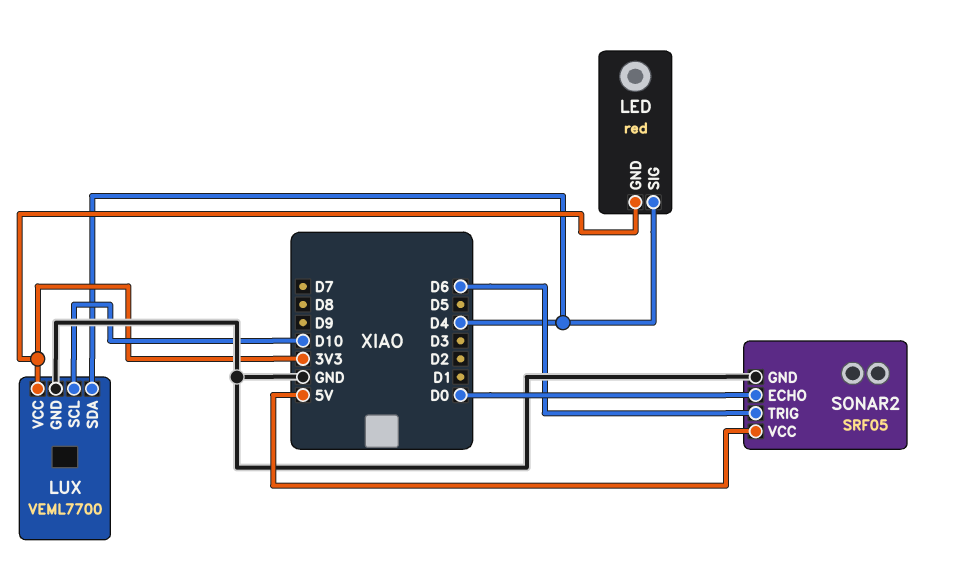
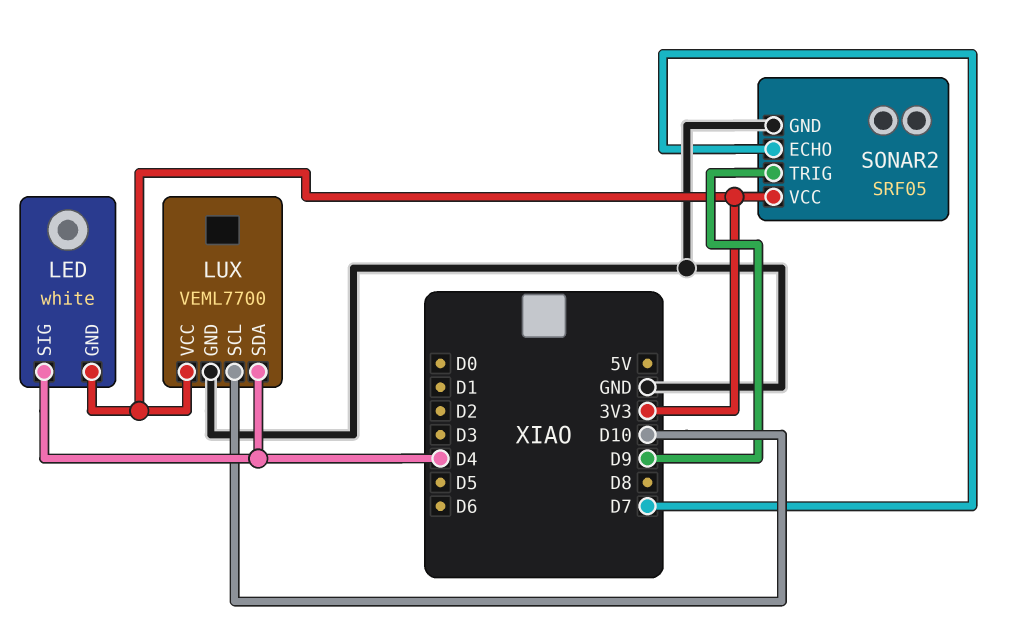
LED: red -> white
SONAR2 pin ECHO: D0 -> D7
SONAR2 pin TRIG: D6 -> D9
SONAR2 pin VCC: 5V -> 3V3

